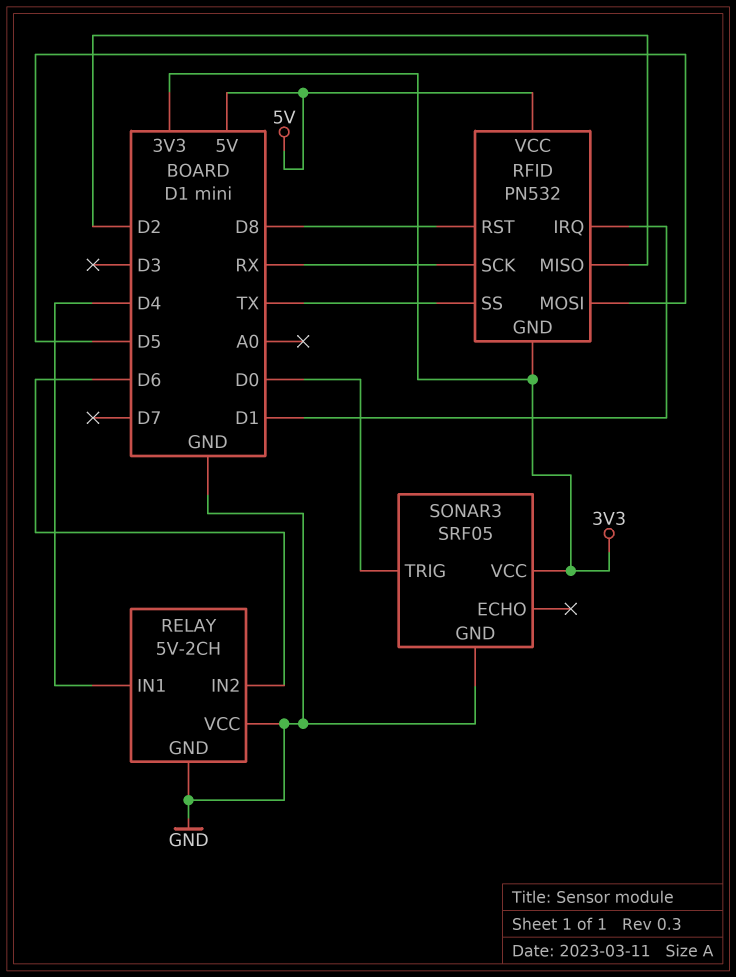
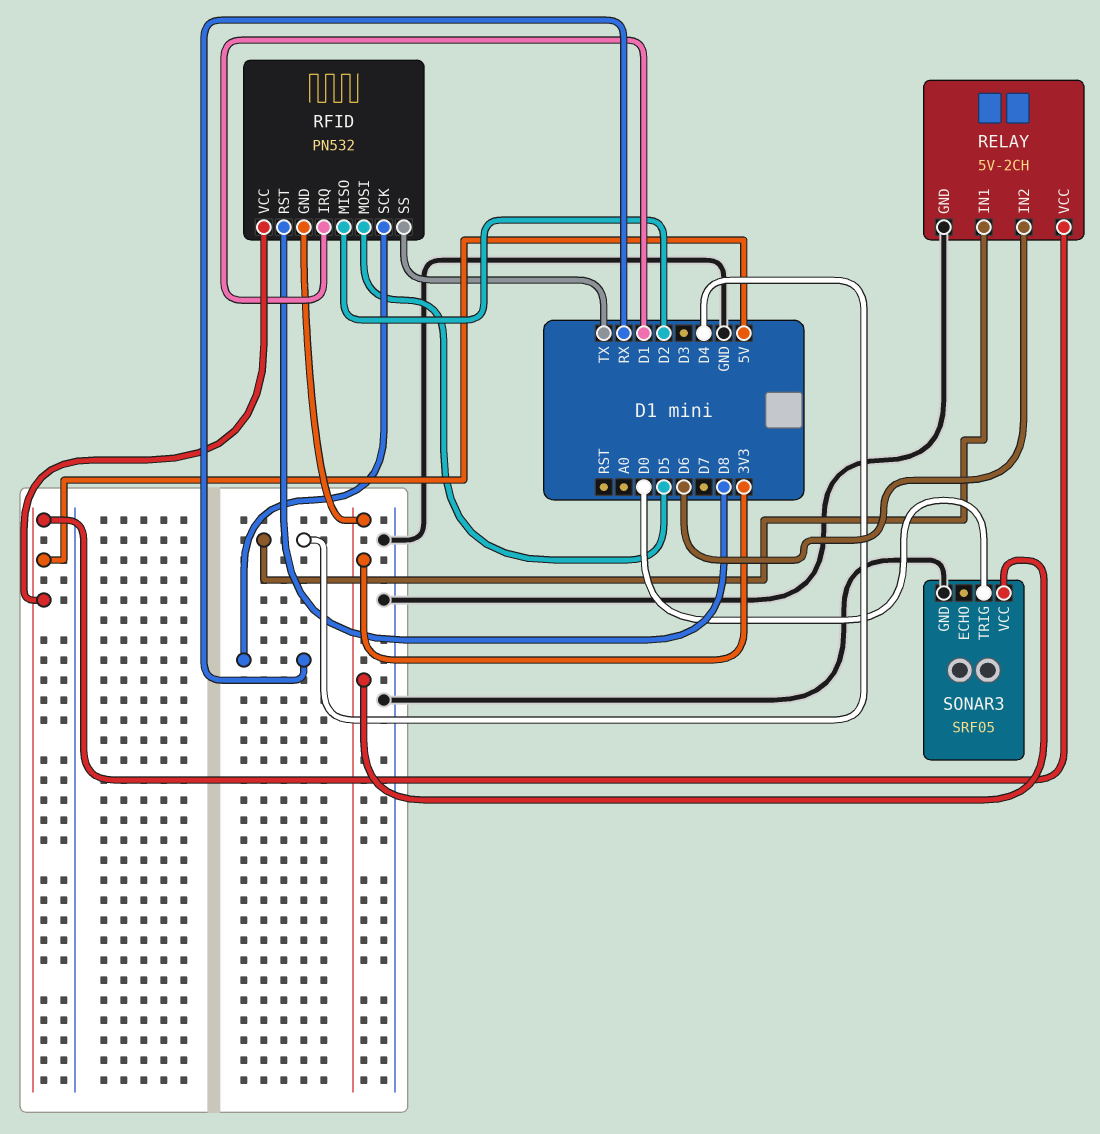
RELAY pin VCC: GND -> 5V

